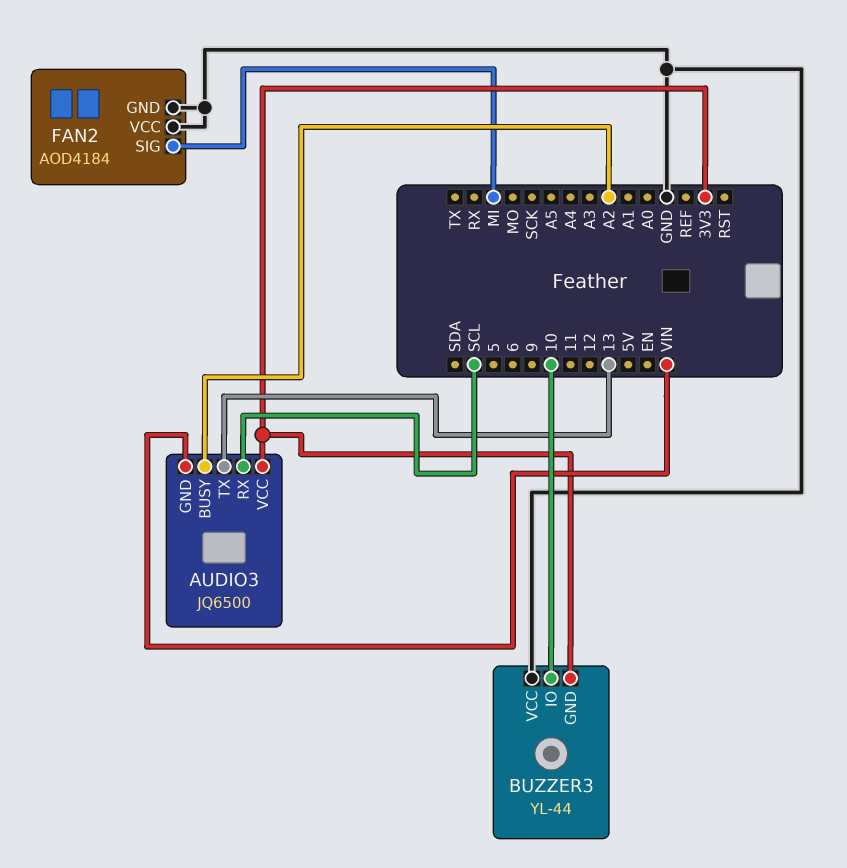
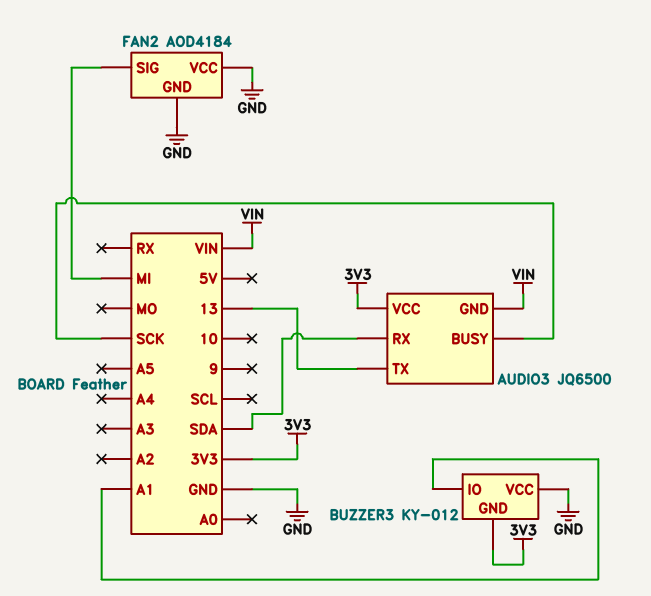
AUDIO3 pin BUSY: A2 -> SCK
AUDIO3 pin RX: SCL -> SDA
BUZZER3: YL-44 -> KY-012
BUZZER3 pin IO: 10 -> A1

